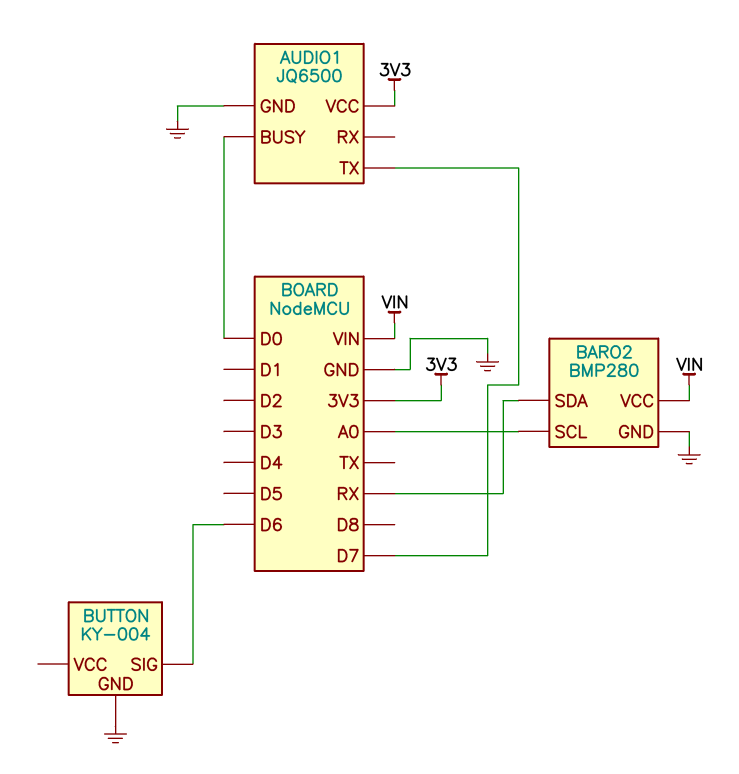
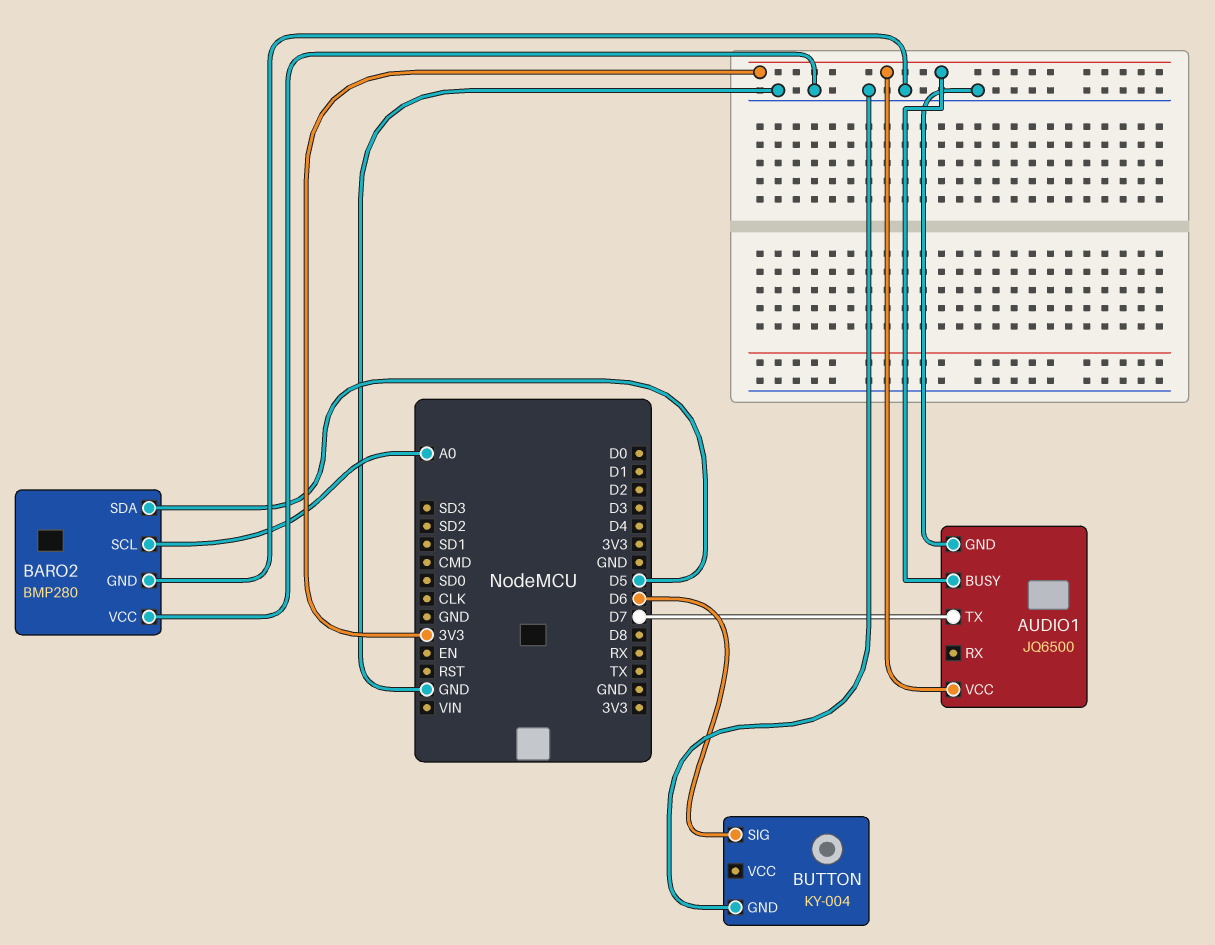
AUDIO1 pin BUSY: D0 -> 3V3
BARO2 pin SDA: RX -> D5
BARO2 pin VCC: VIN -> GND

